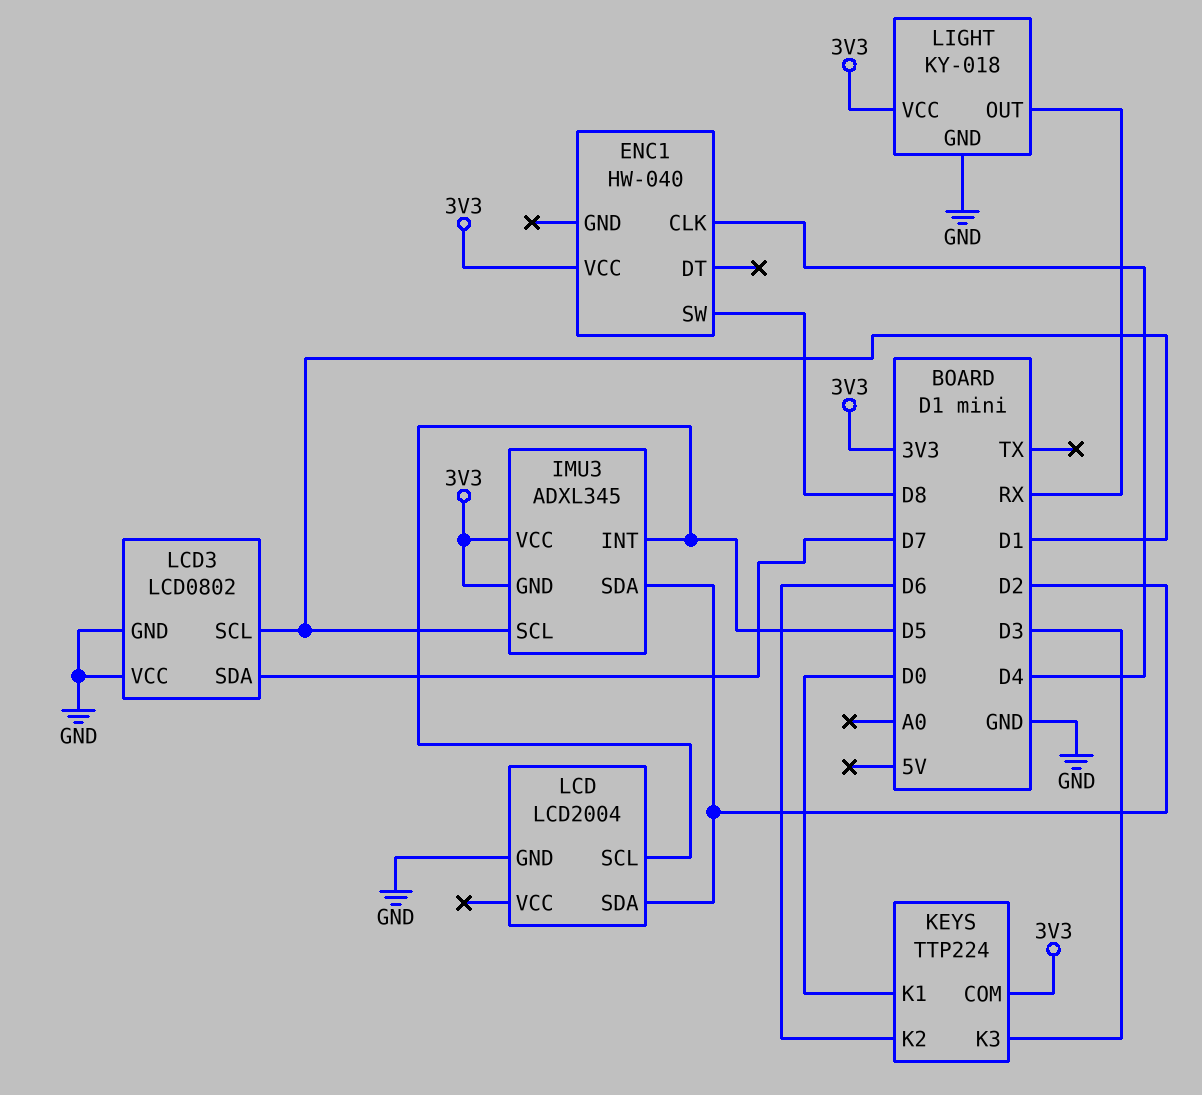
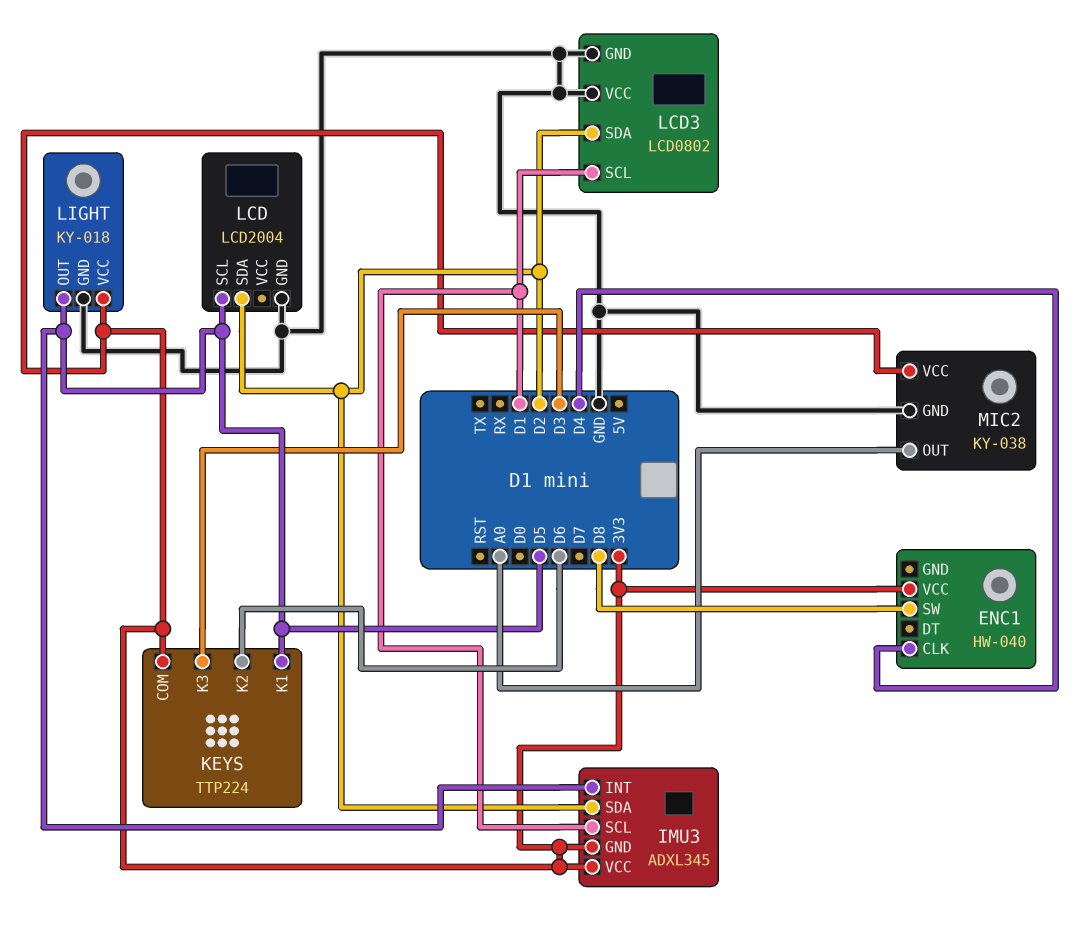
KEYS pin K1: D0 -> D5
LCD3 pin SDA: D7 -> D2
LIGHT pin OUT: RX -> D5
MIC2: none -> KY-038
MIC2 pin GND: none -> GND
MIC2 pin OUT: none -> A0
MIC2 pin VCC: none -> 3V3

